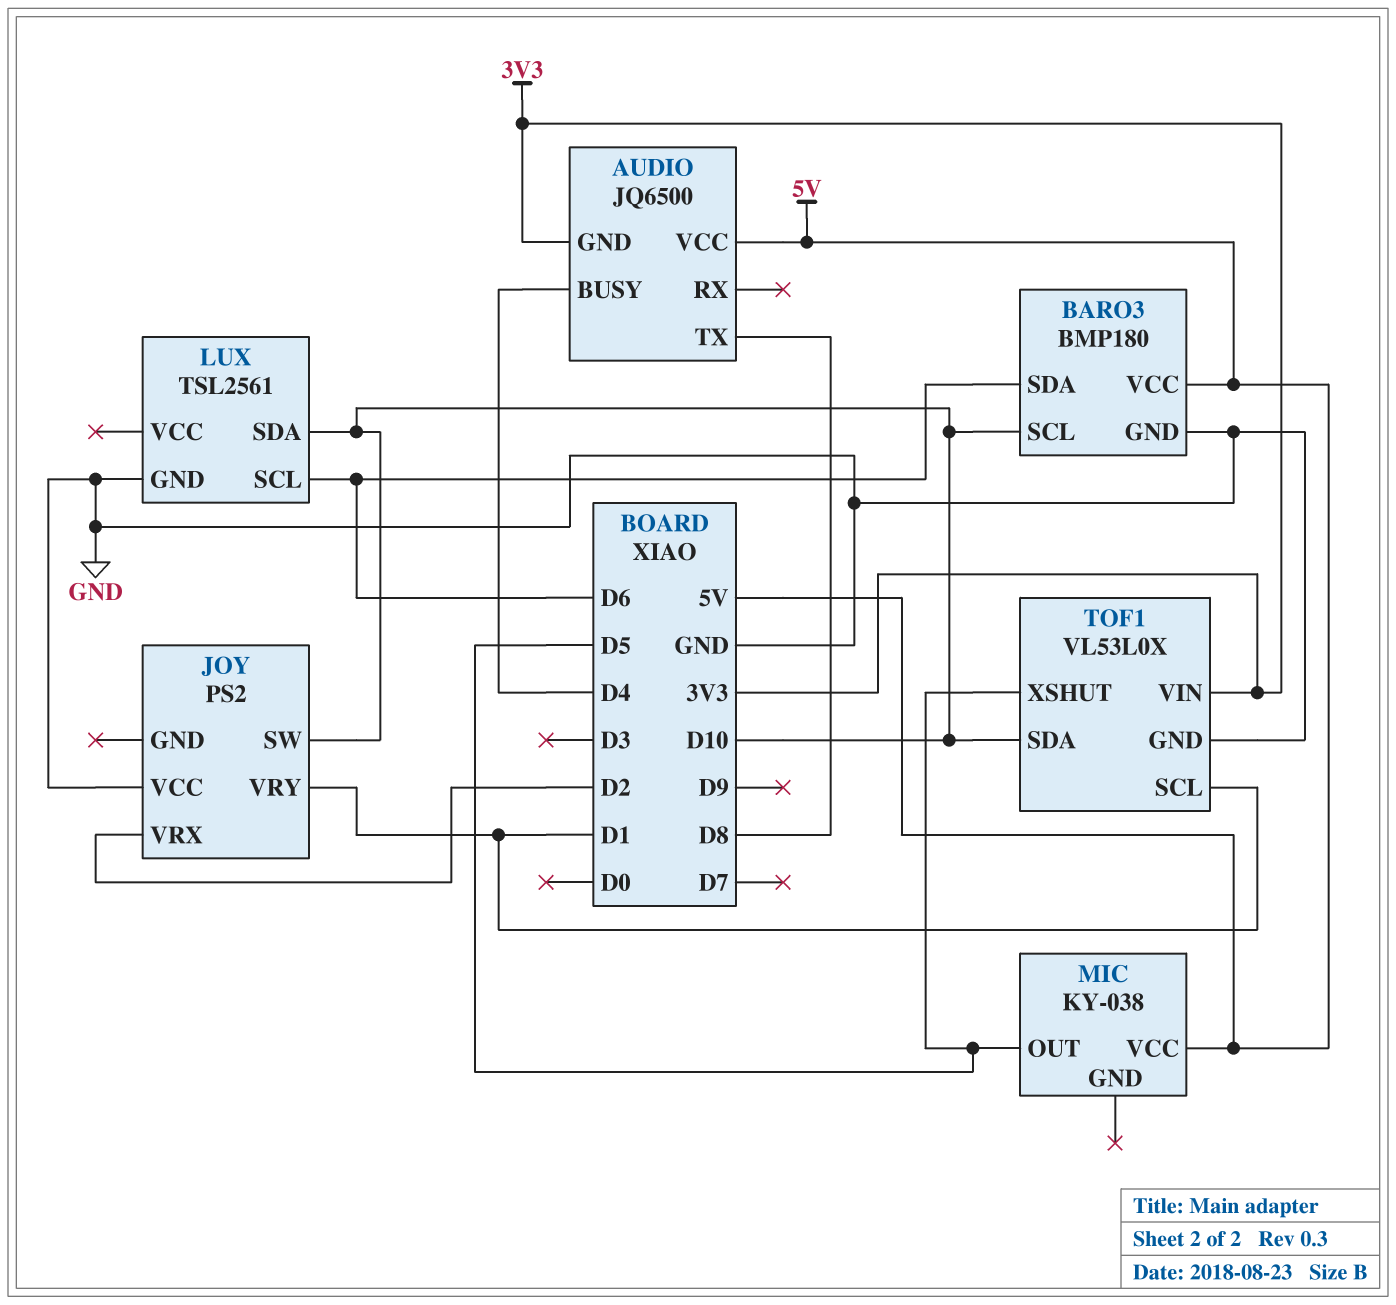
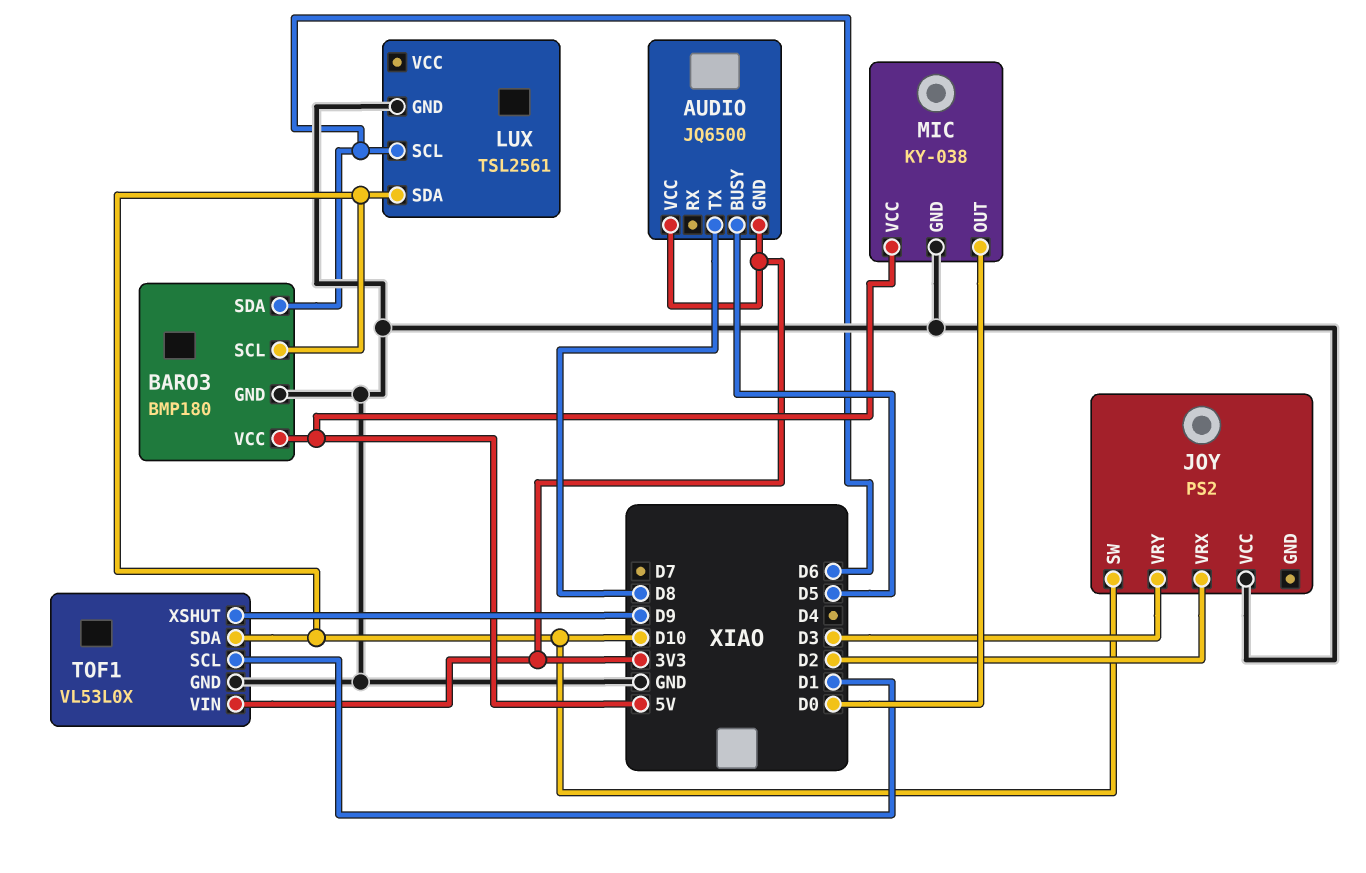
AUDIO pin BUSY: D4 -> D5
AUDIO pin VCC: 5V -> 3V3
JOY pin VRY: D1 -> D3
MIC pin GND: none -> GND
MIC pin OUT: D5 -> D0
TOF1 pin XSHUT: D5 -> D9

